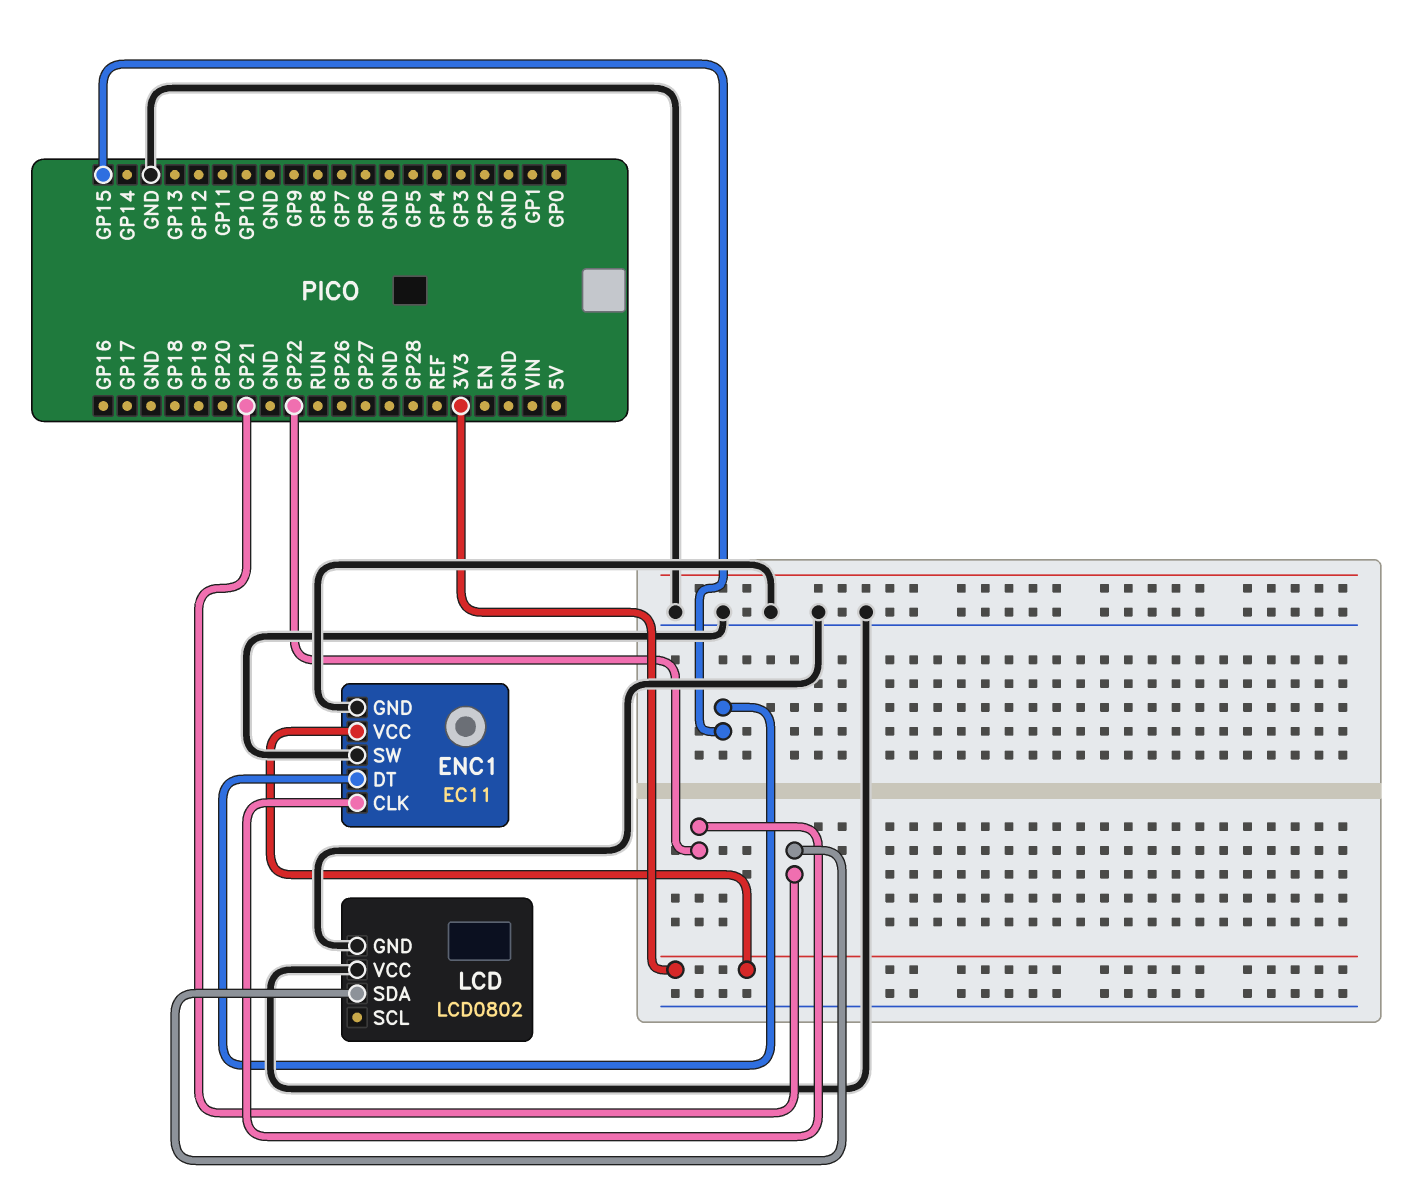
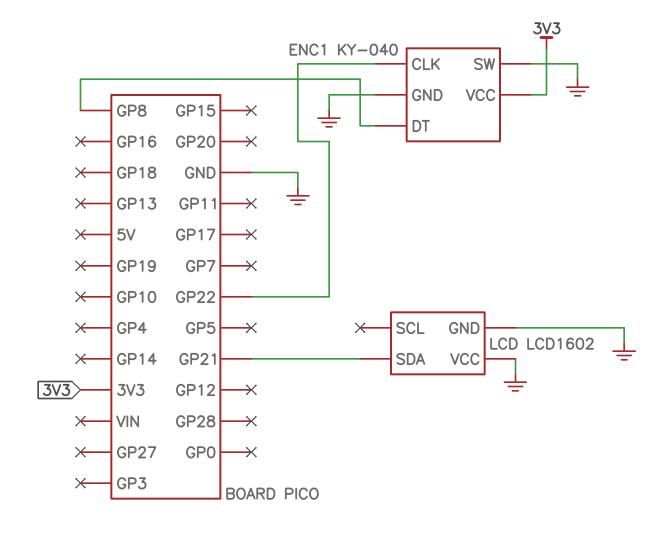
ENC1: EC11 -> KY-040
ENC1 pin DT: GP15 -> GP8
LCD: LCD0802 -> LCD1602

